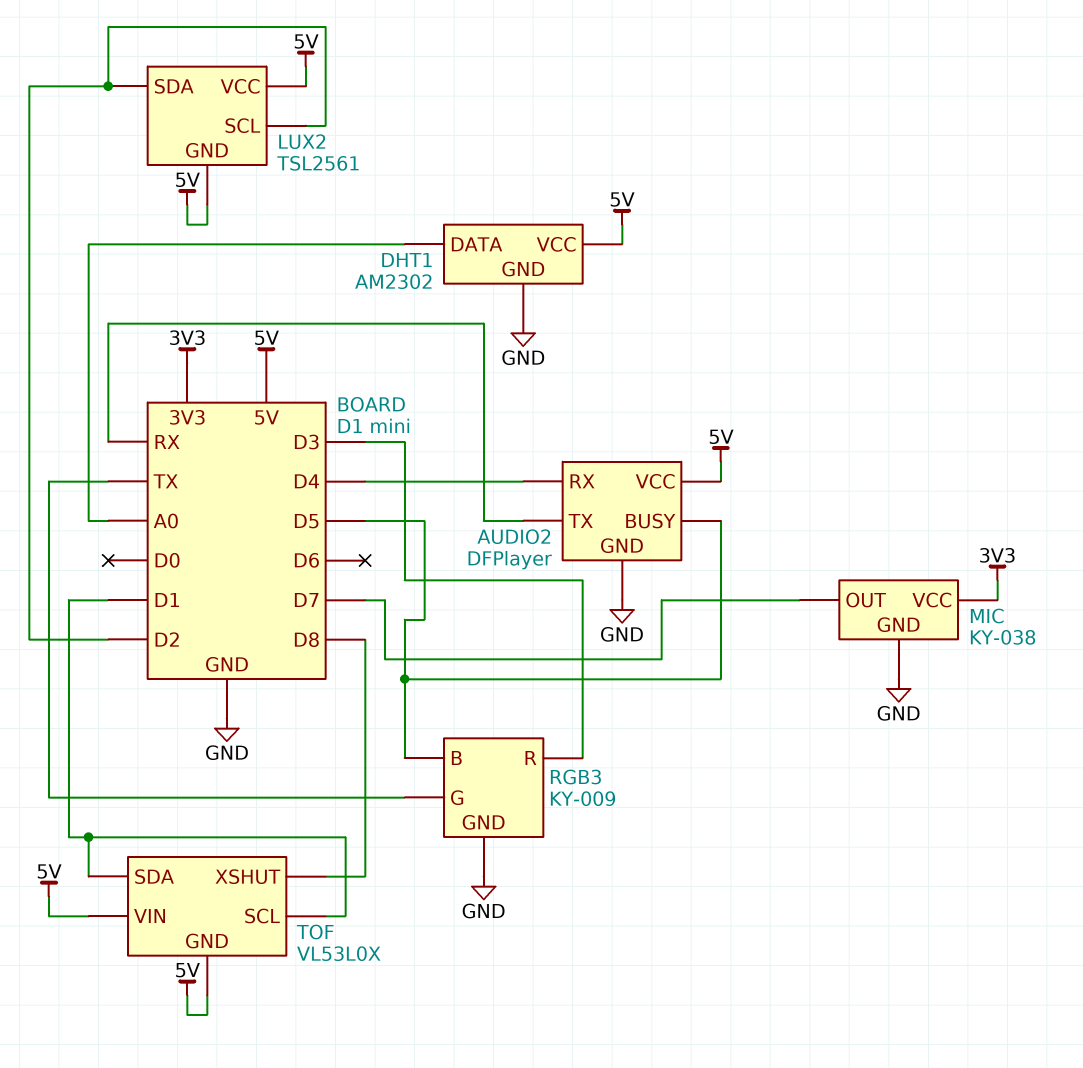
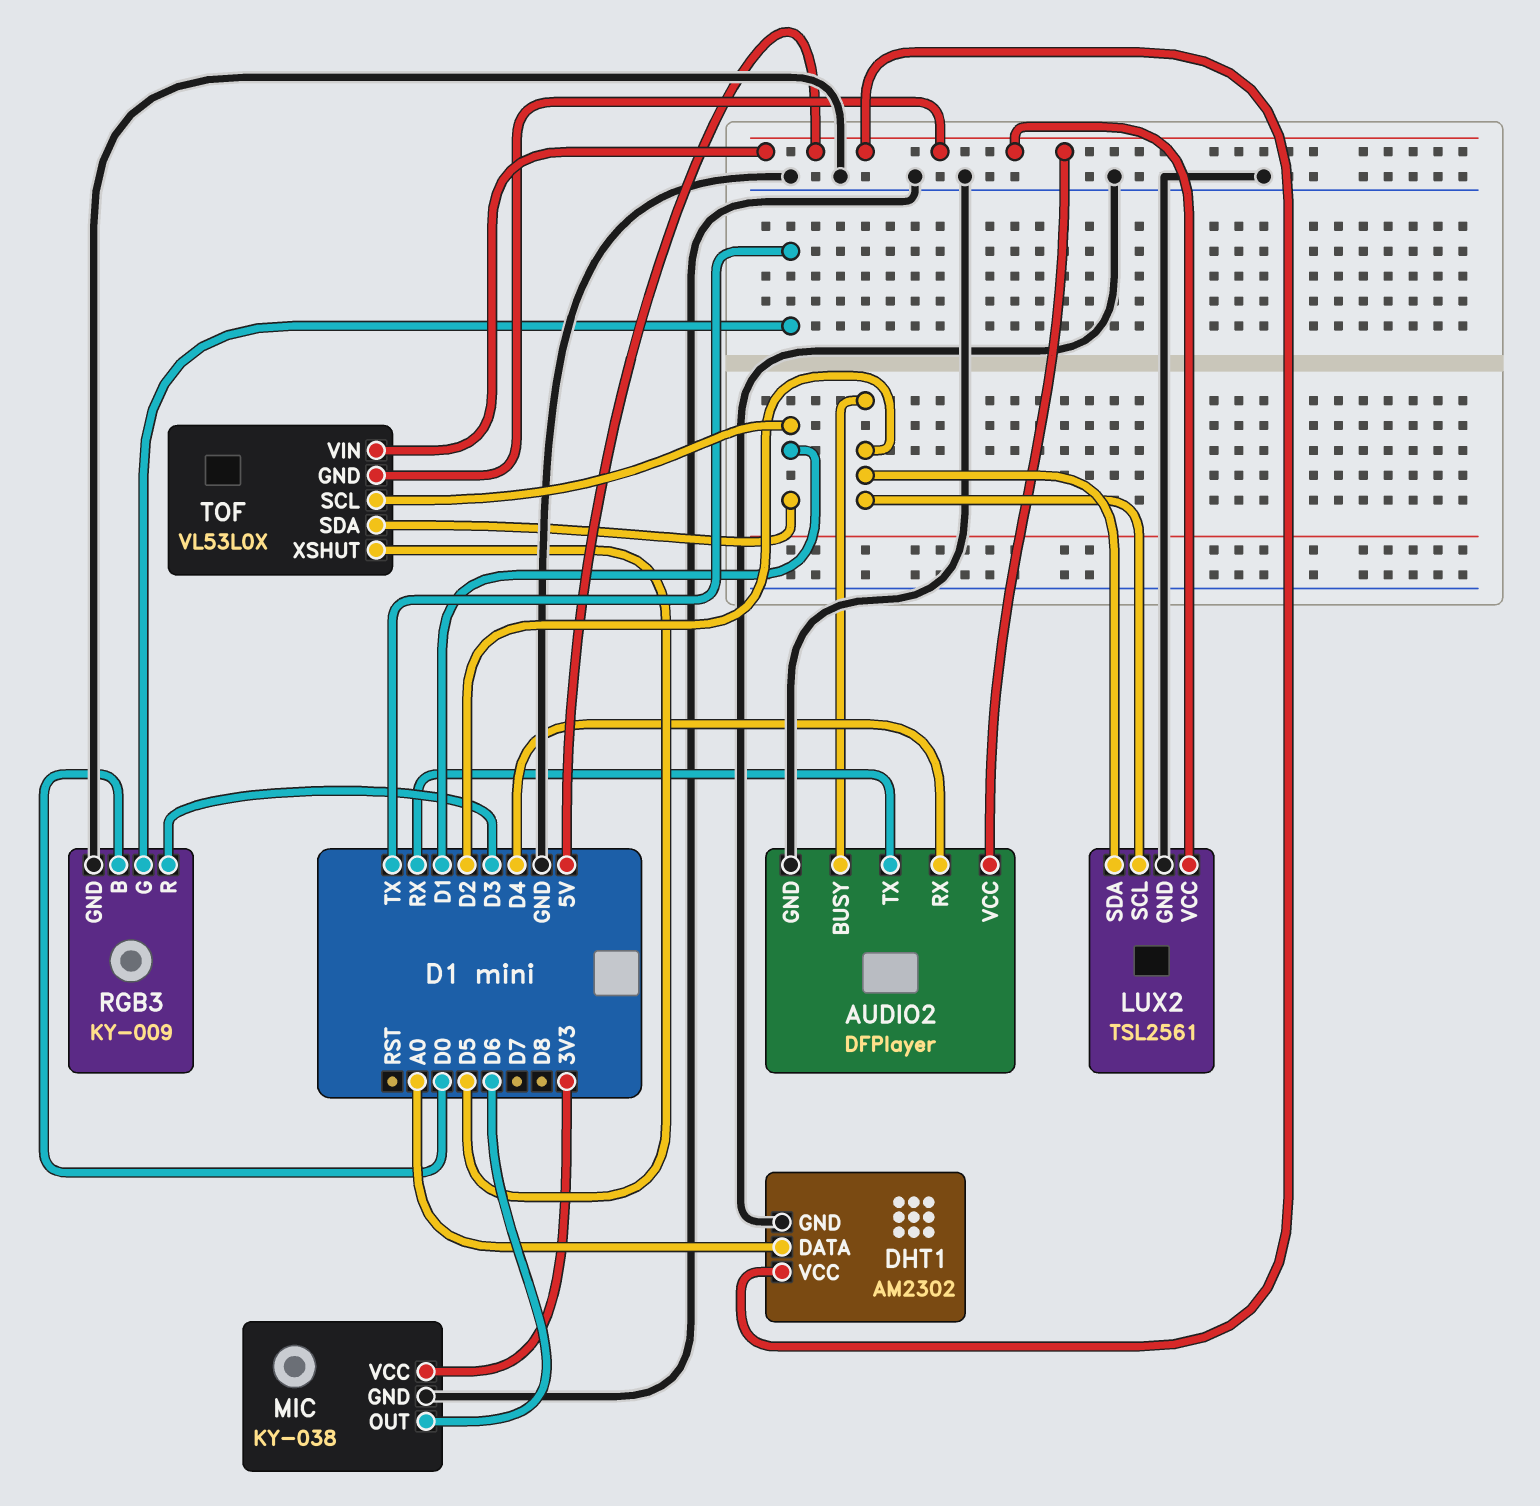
AUDIO2 pin BUSY: D5 -> D2
LUX2 pin GND: 5V -> GND
MIC pin OUT: D7 -> D6
RGB3 pin B: D5 -> D0
TOF pin XSHUT: D8 -> D5

